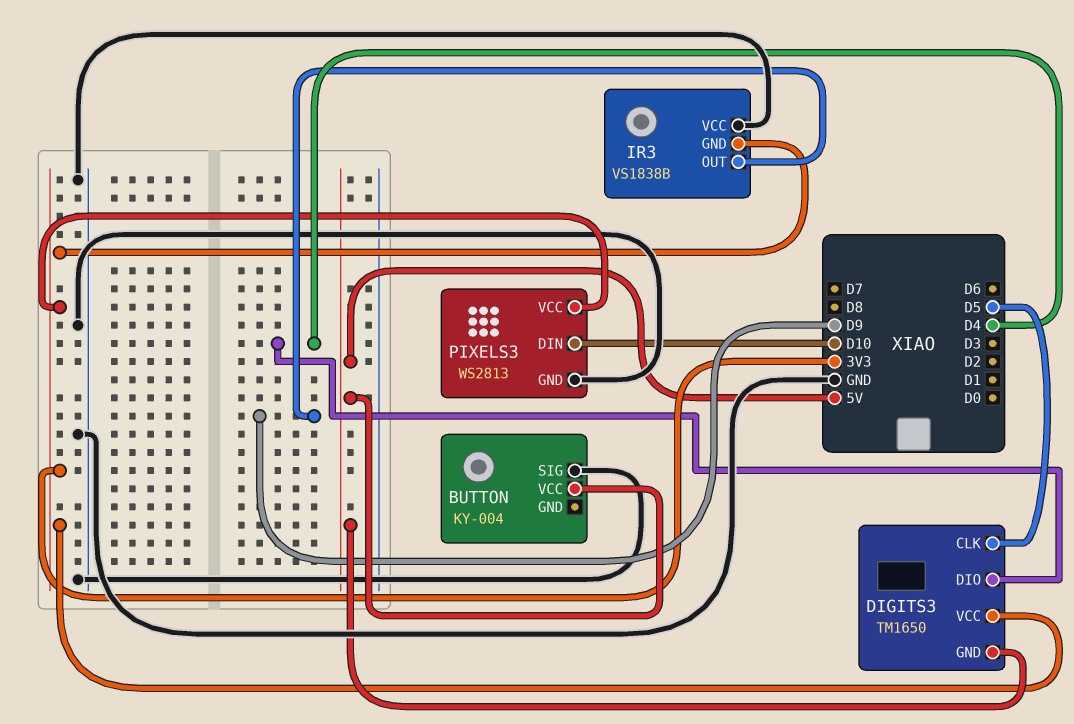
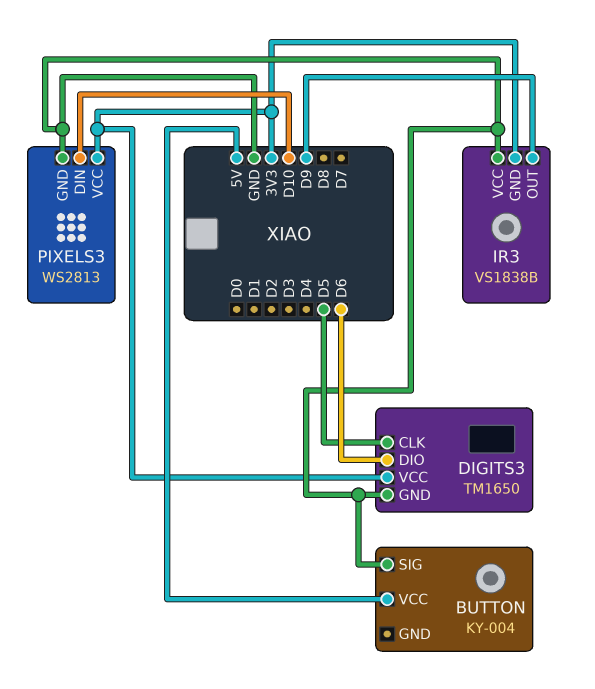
DIGITS3 pin DIO: D4 -> D6
DIGITS3 pin GND: 5V -> GND

